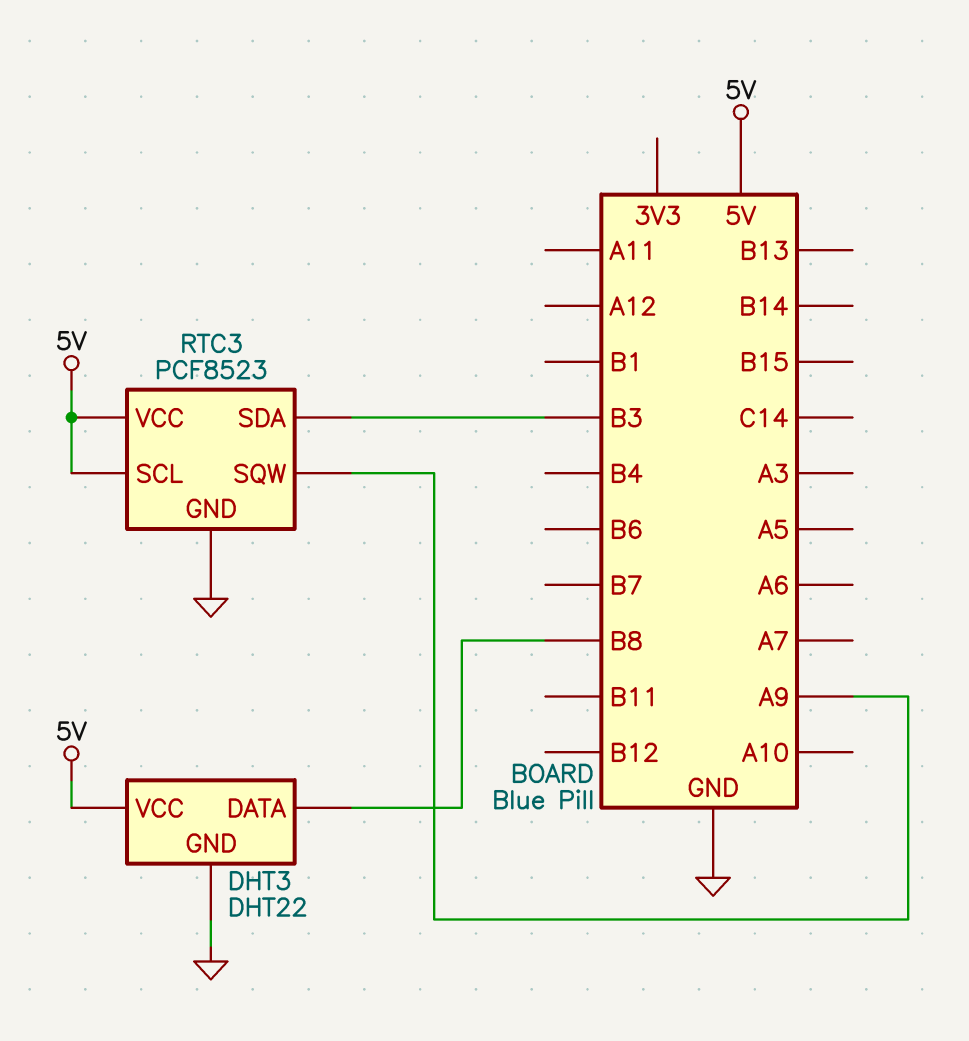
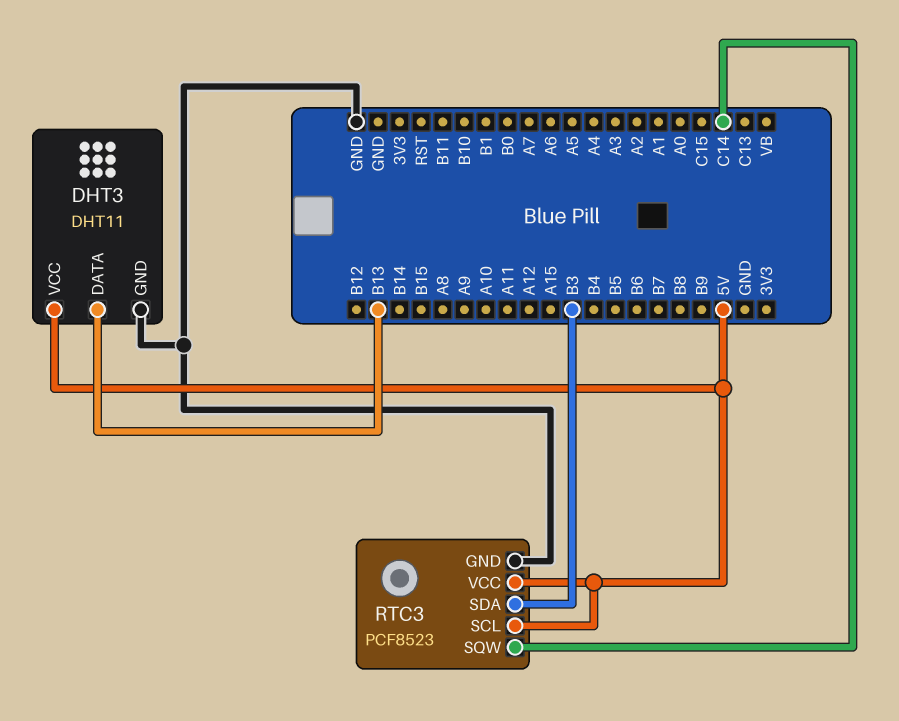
DHT3: DHT22 -> DHT11
DHT3 pin DATA: B8 -> B13
RTC3 pin SQW: A9 -> C14

